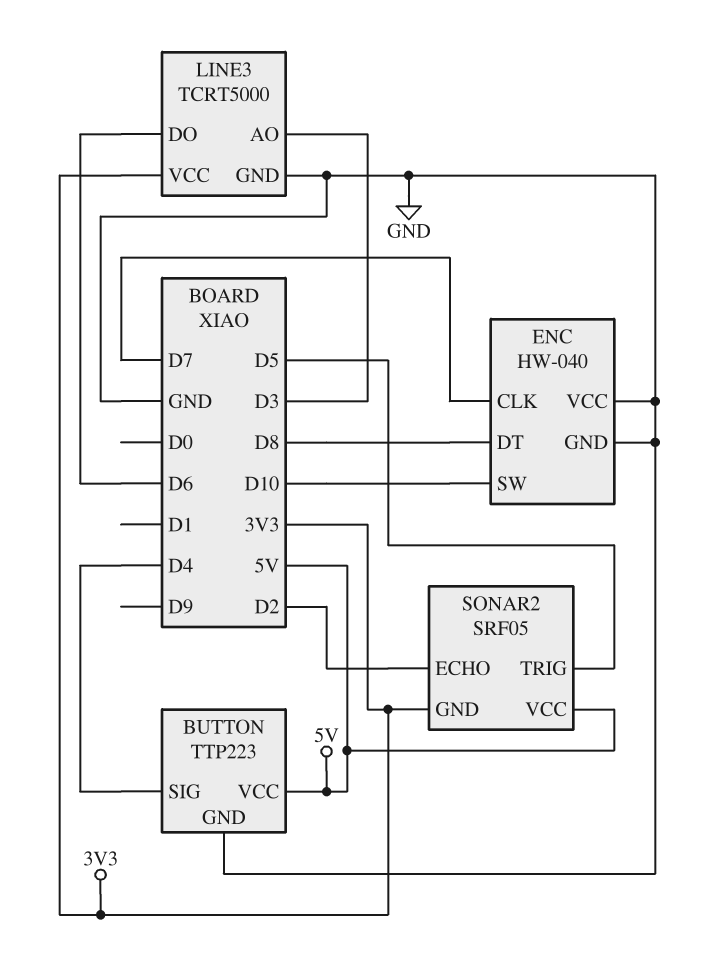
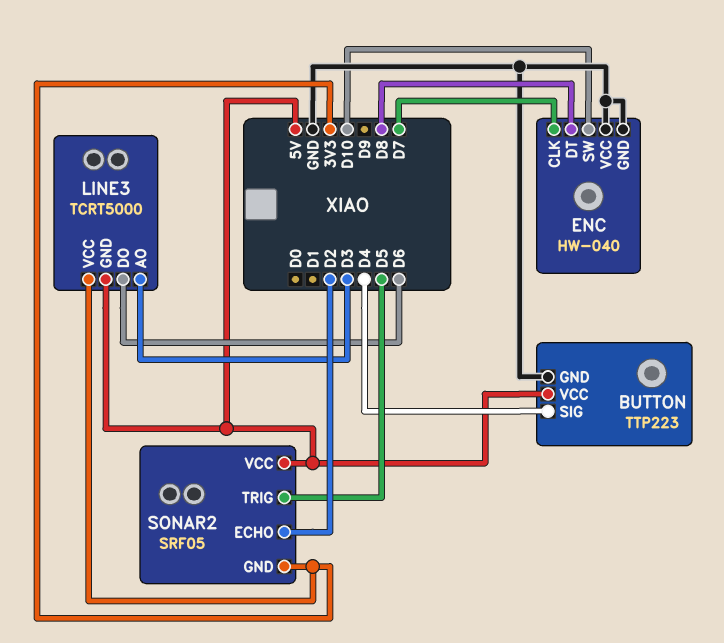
LINE3 pin GND: GND -> 5V

